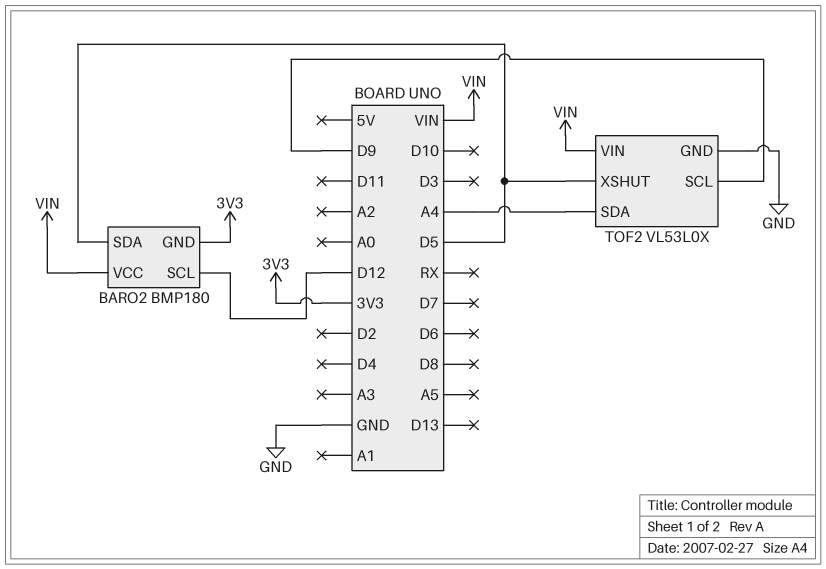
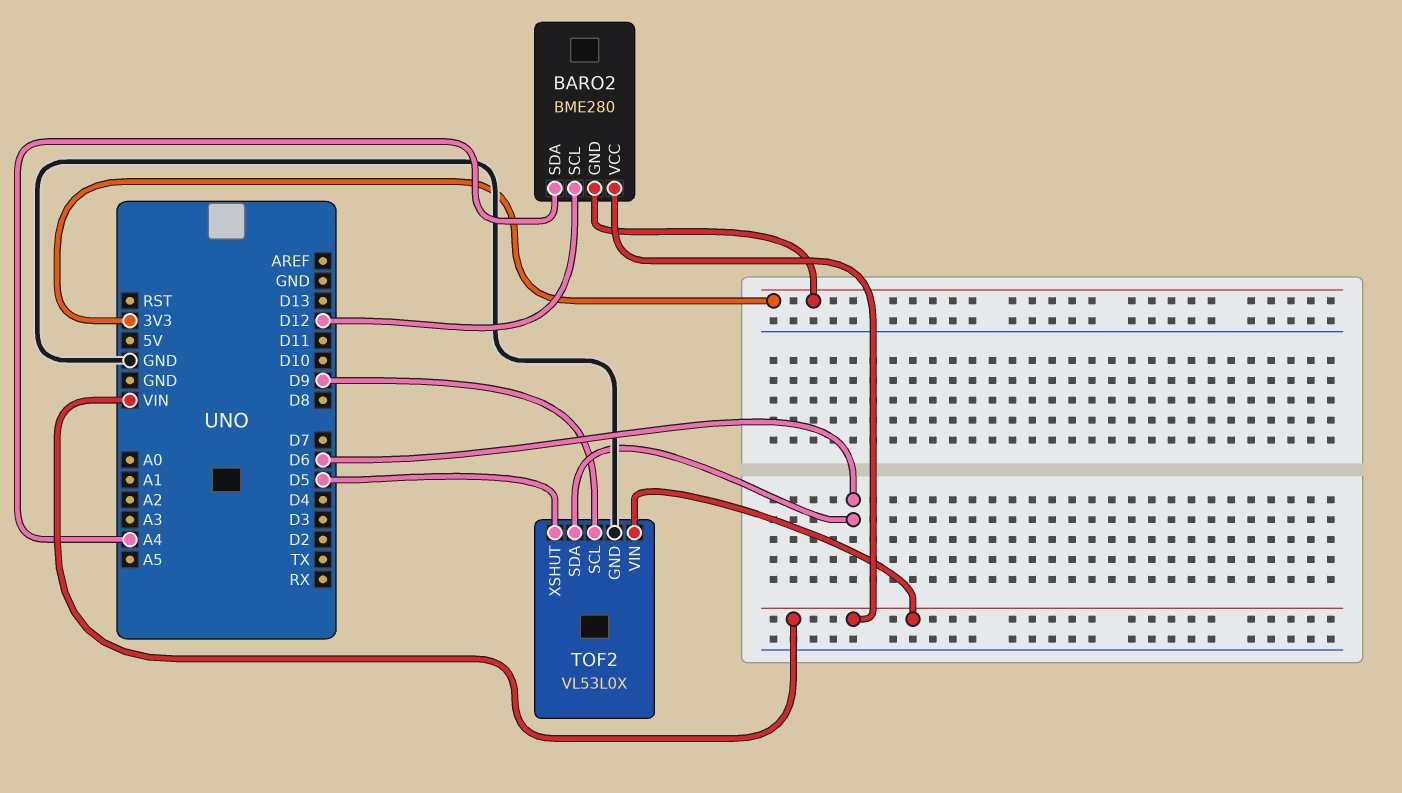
BARO2: BMP180 -> BME280
BARO2 pin SDA: D5 -> A4
TOF2 pin SDA: A4 -> D6

